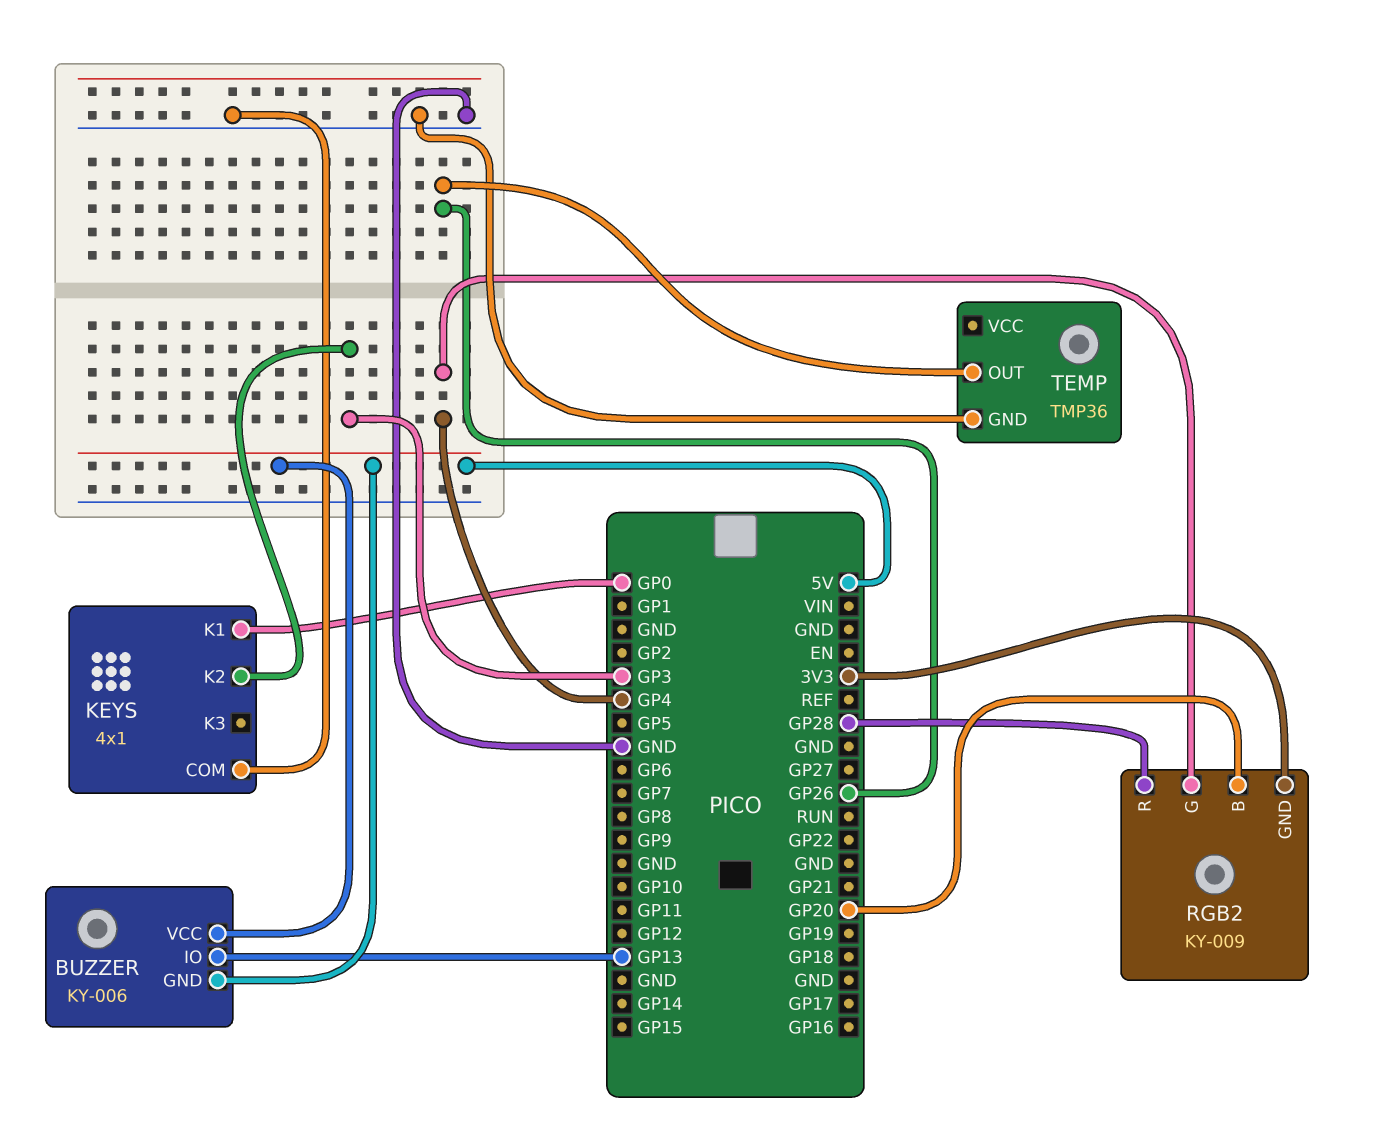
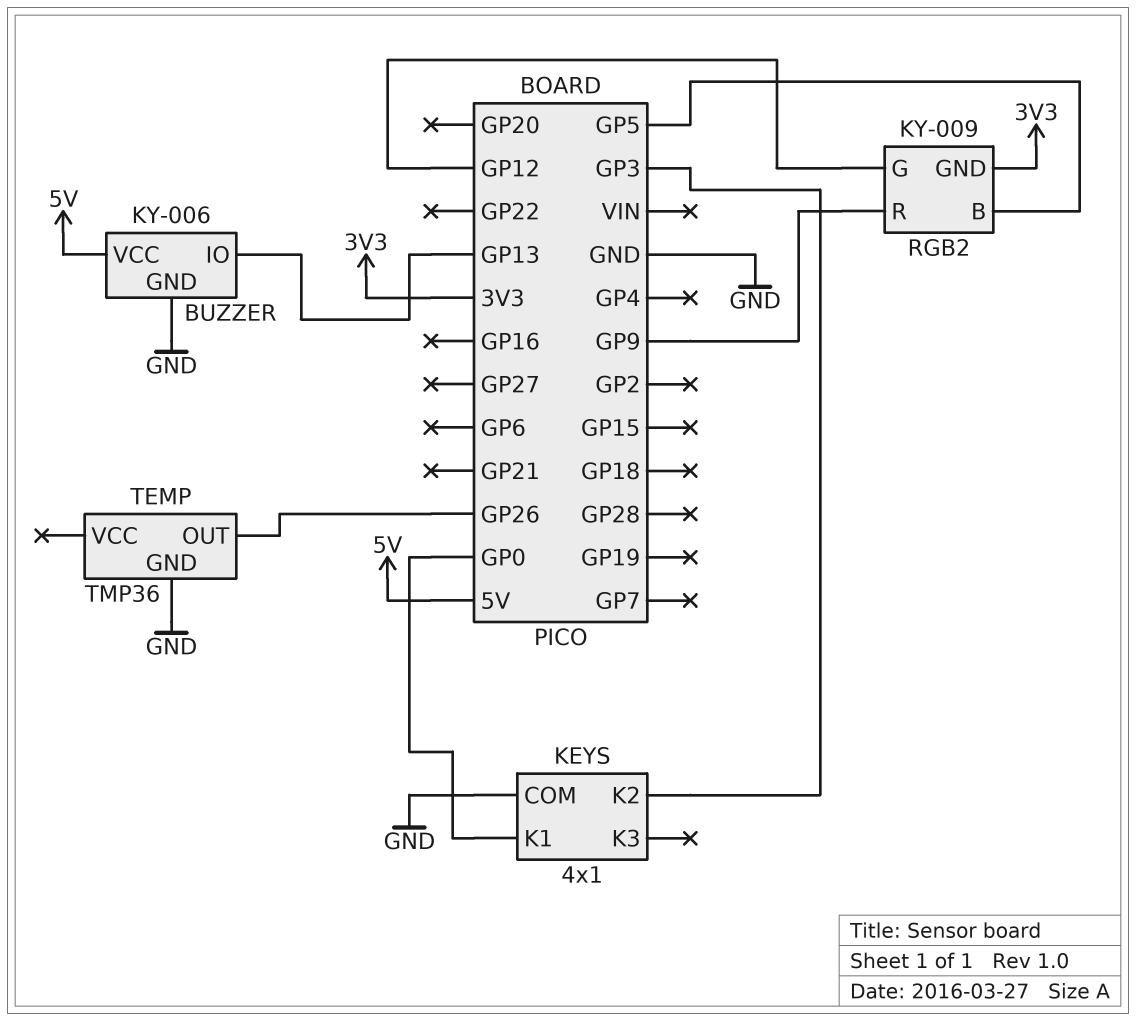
BUZZER pin GND: 5V -> GND
RGB2 pin B: GP20 -> GP5
RGB2 pin G: GP4 -> GP12
RGB2 pin R: GP28 -> GP9

